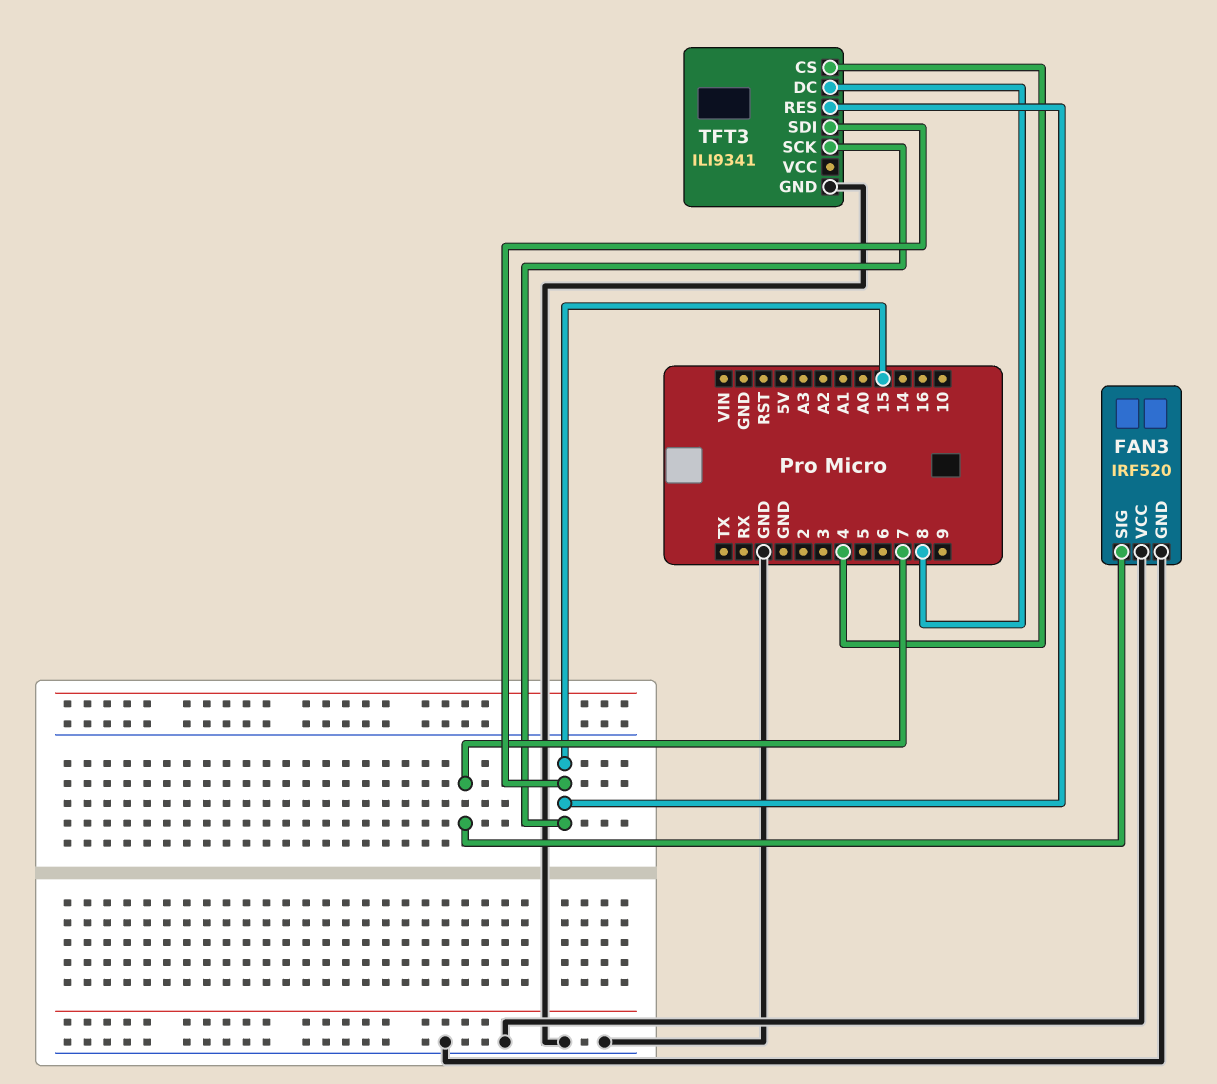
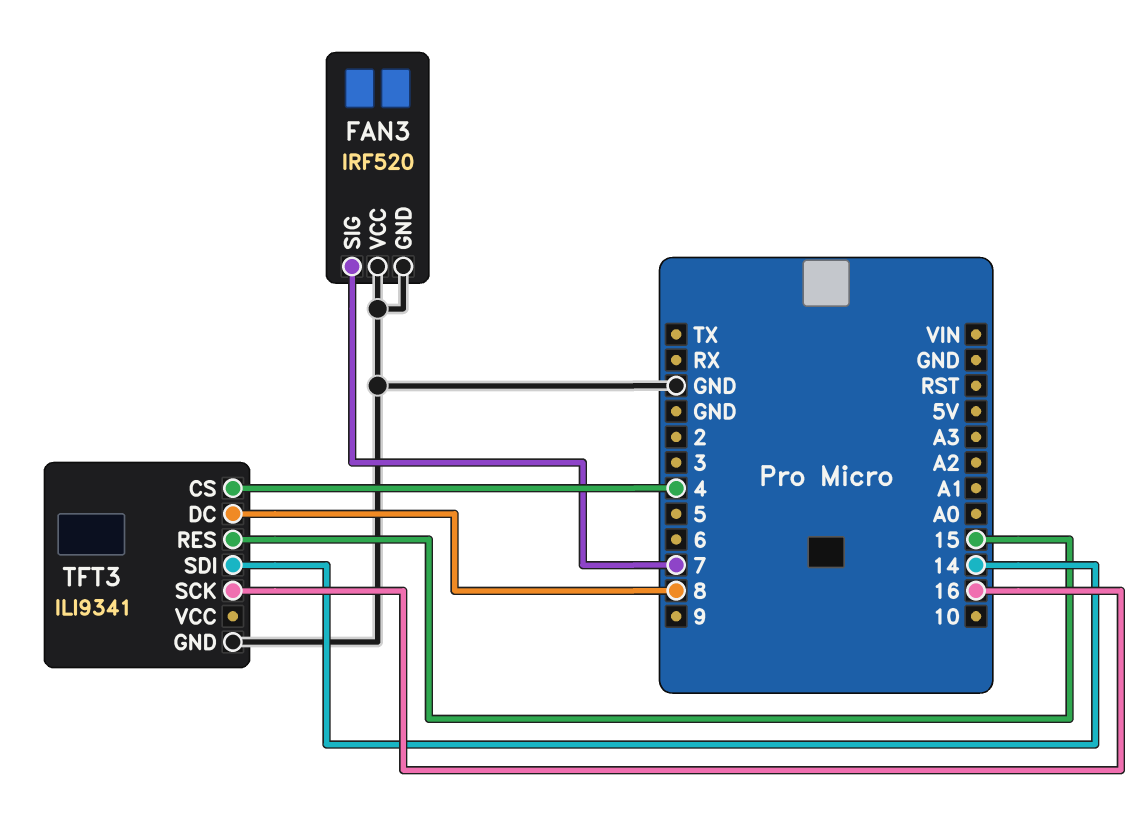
TFT3 pin SCK: 15 -> 16
TFT3 pin SDI: 15 -> 14

